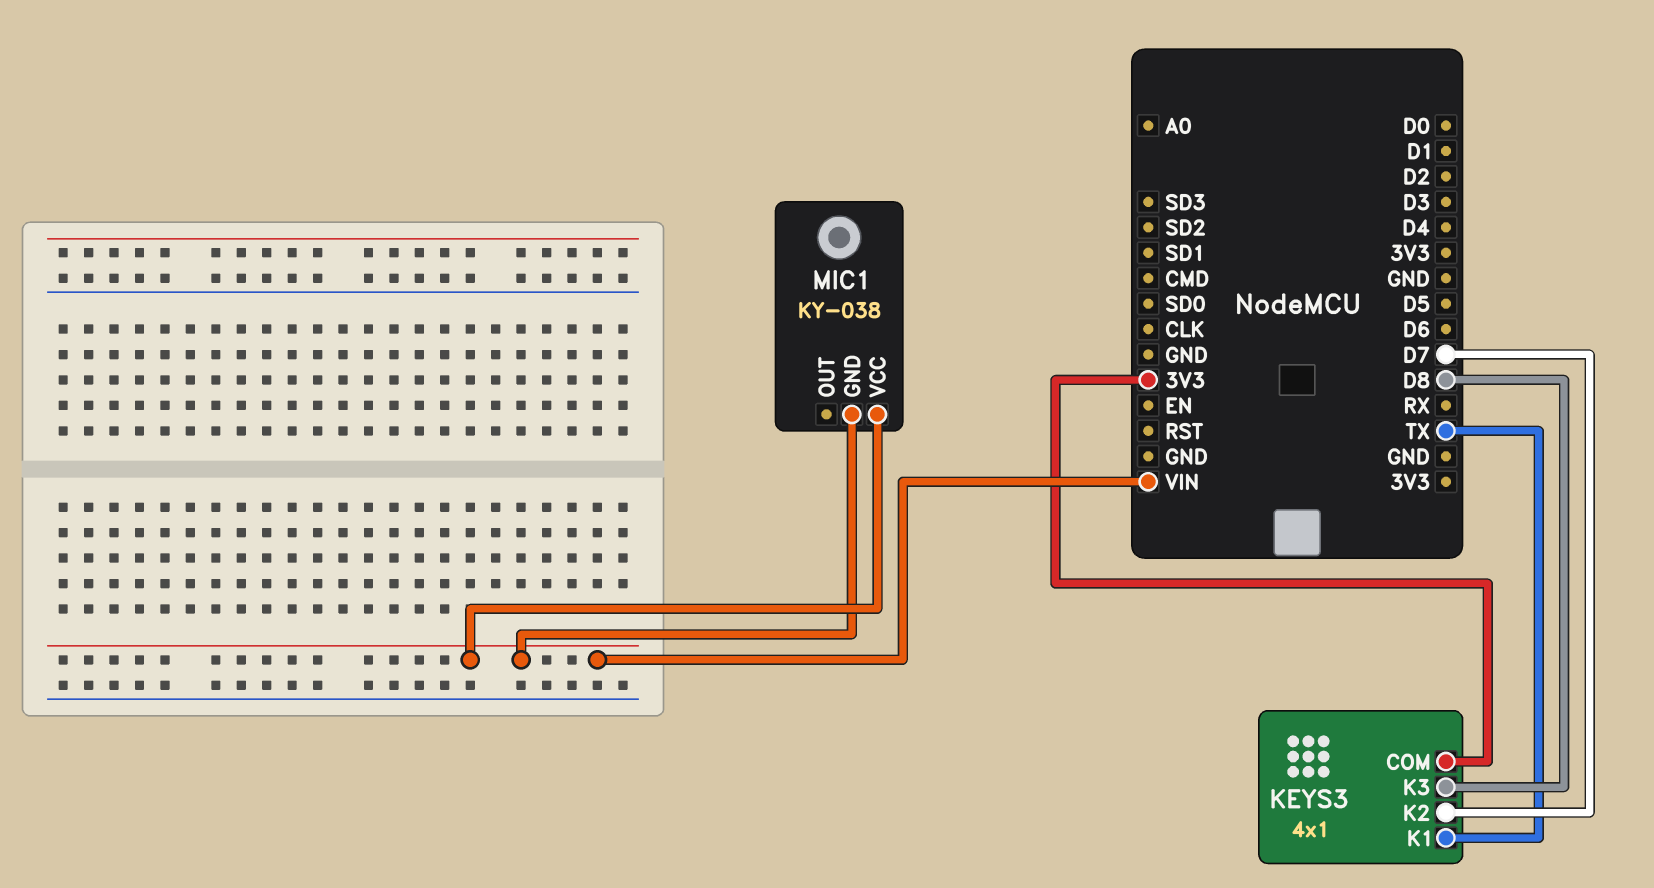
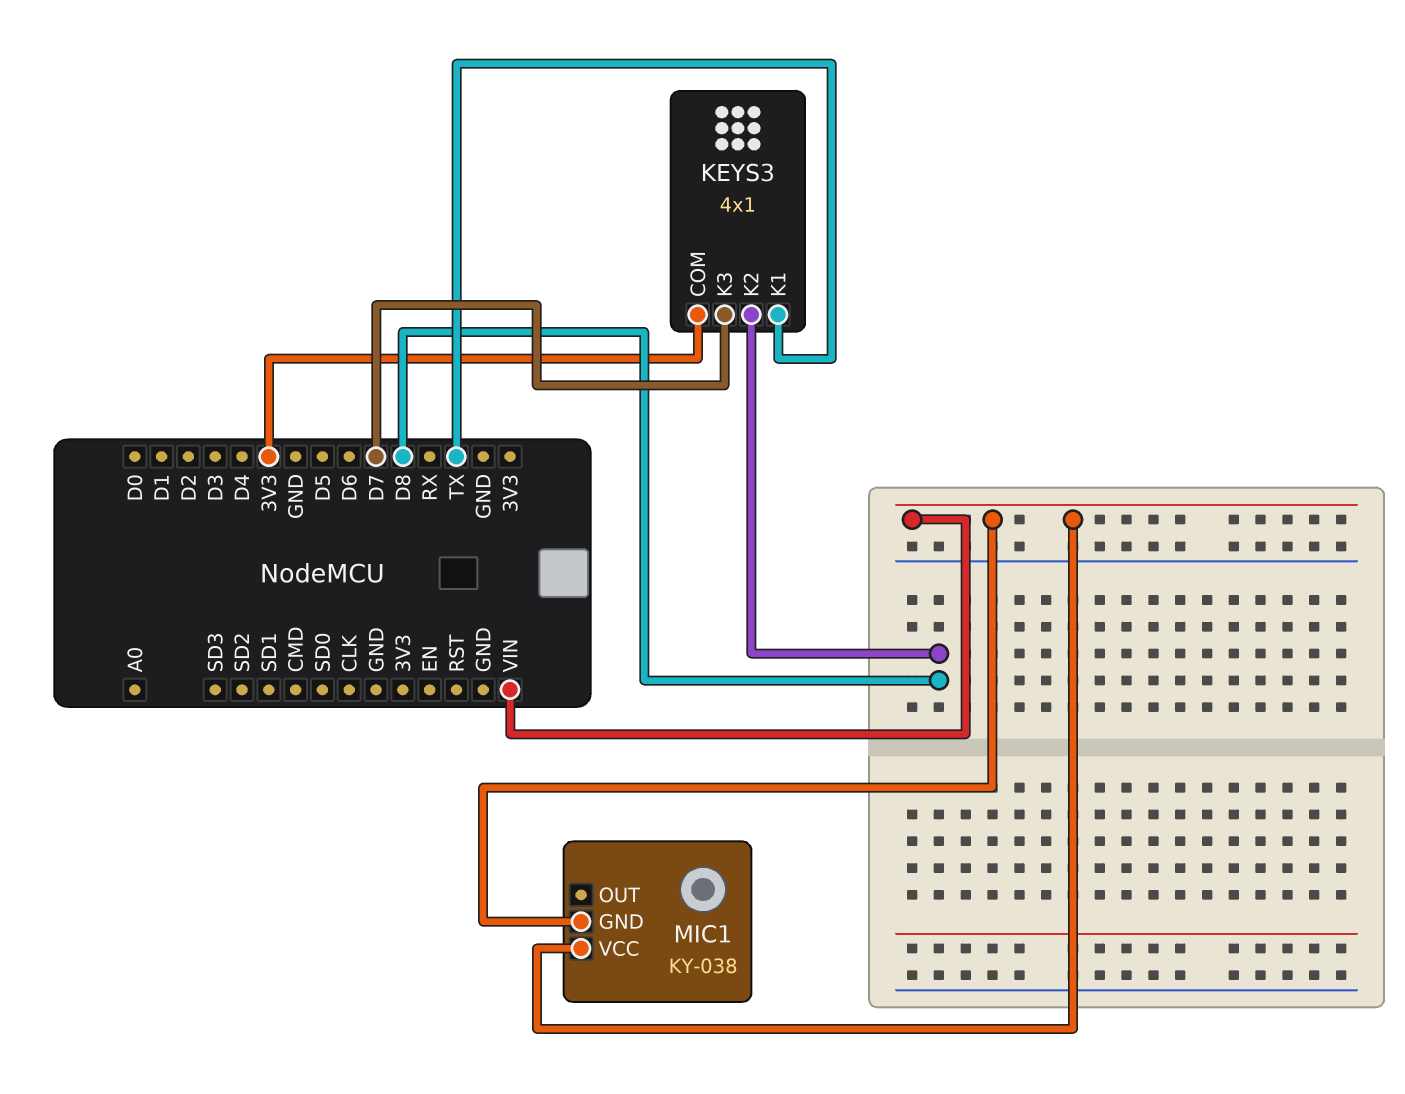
KEYS3 pin K2: D7 -> D8
KEYS3 pin K3: D8 -> D7

